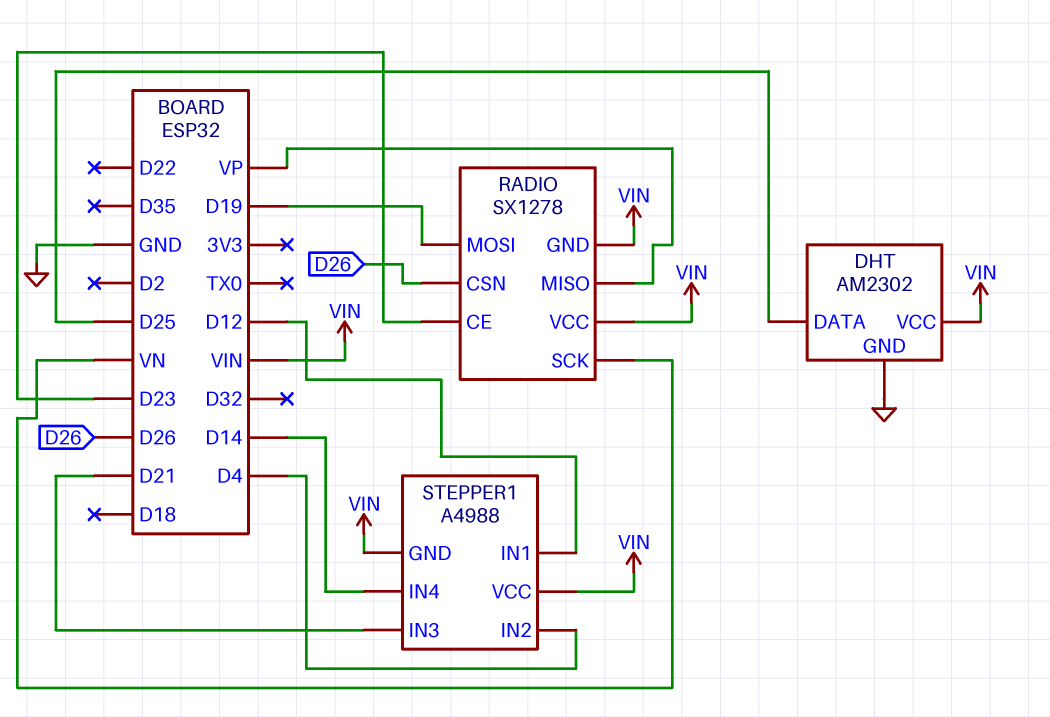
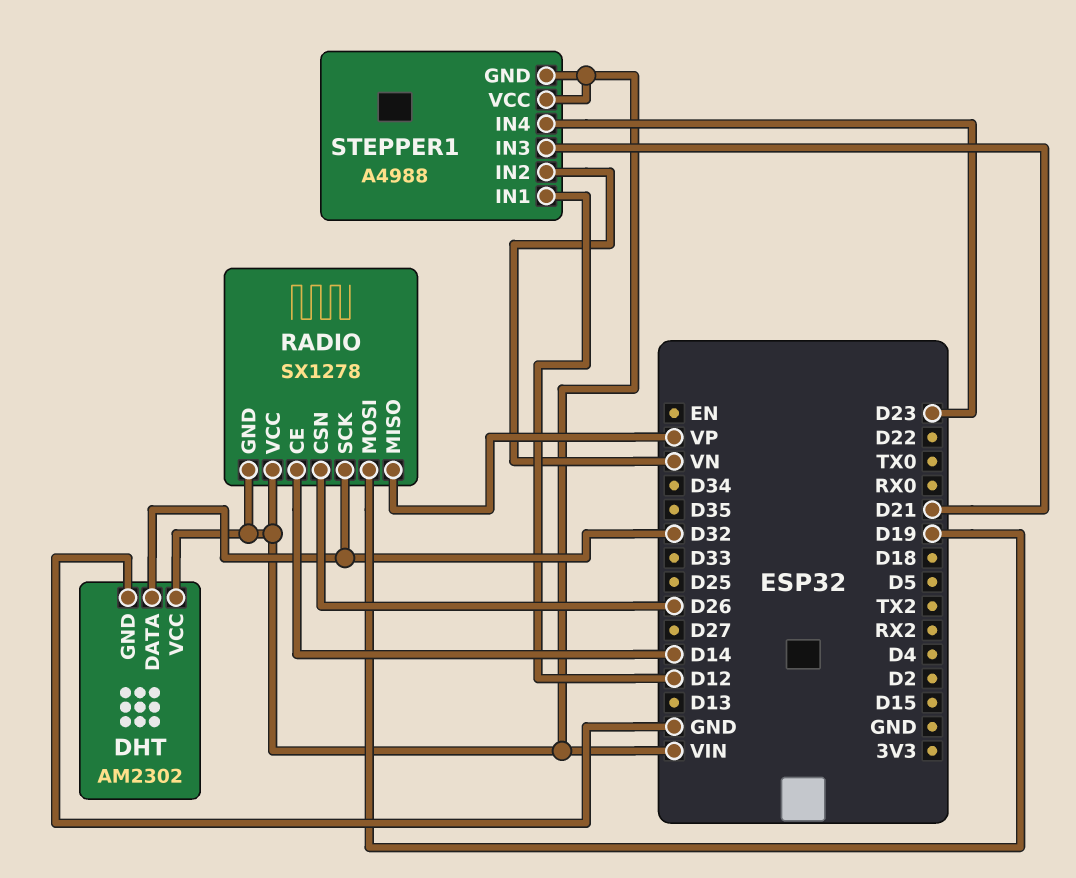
DHT pin DATA: D25 -> D32
RADIO pin CE: D23 -> D14
RADIO pin SCK: VN -> D32
STEPPER1 pin IN2: D4 -> VN
STEPPER1 pin IN4: D14 -> D23

